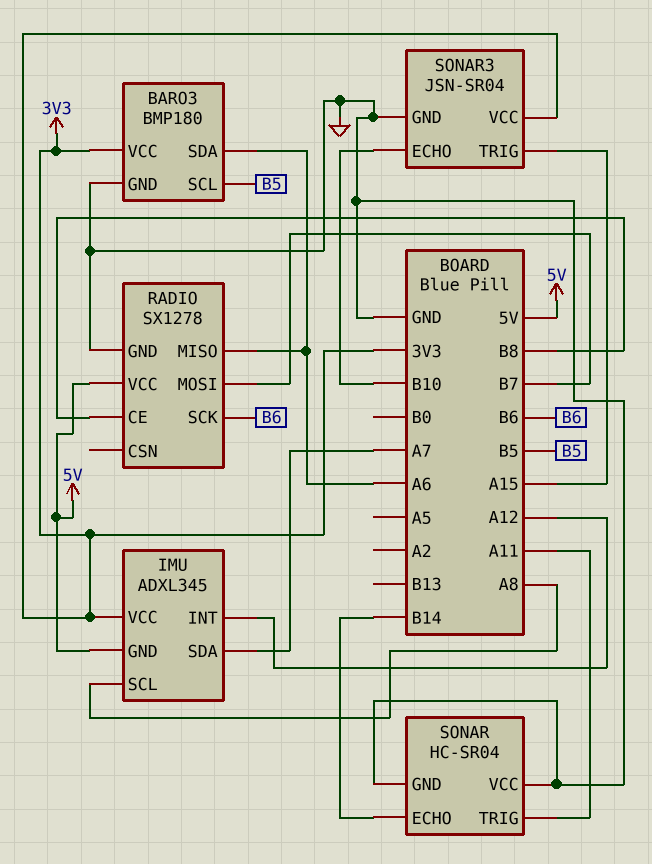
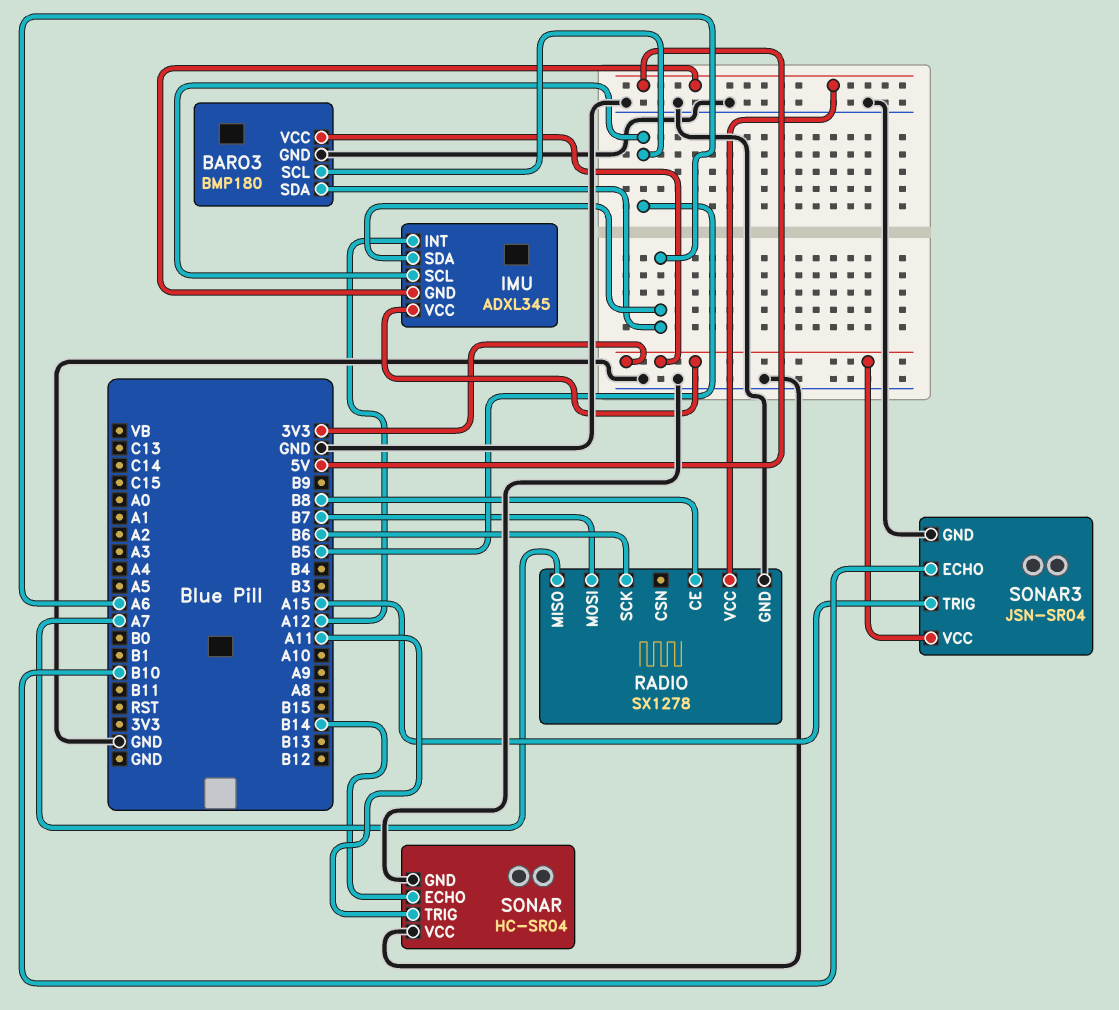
IMU pin SCL: A8 -> B5
IMU pin SDA: A7 -> A6
RADIO pin MISO: A6 -> A7

